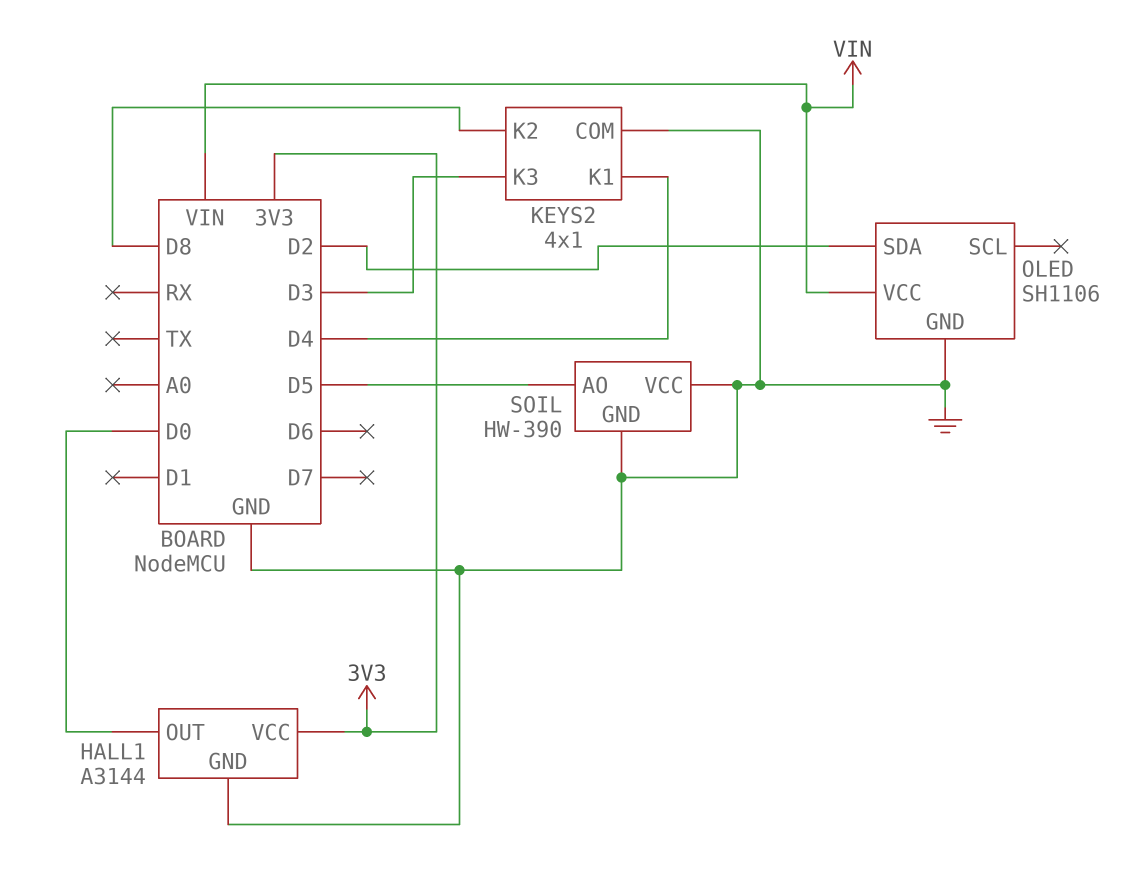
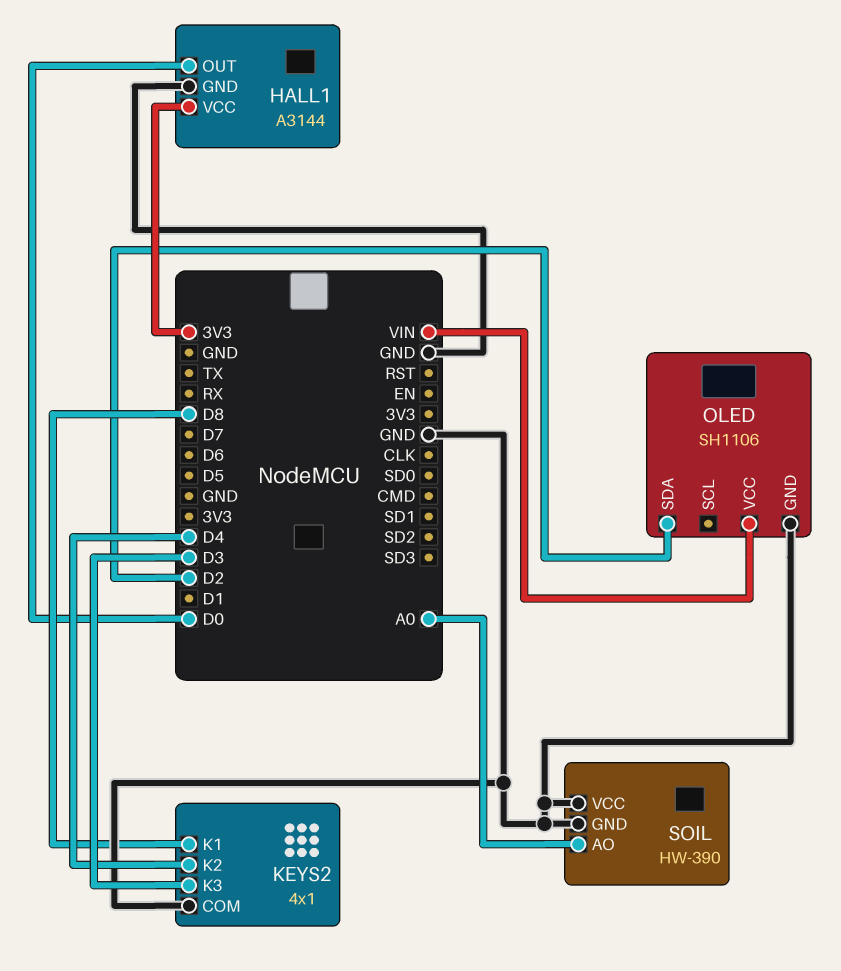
KEYS2 pin K1: D4 -> D8
KEYS2 pin K2: D8 -> D4
SOIL pin AO: D5 -> A0

